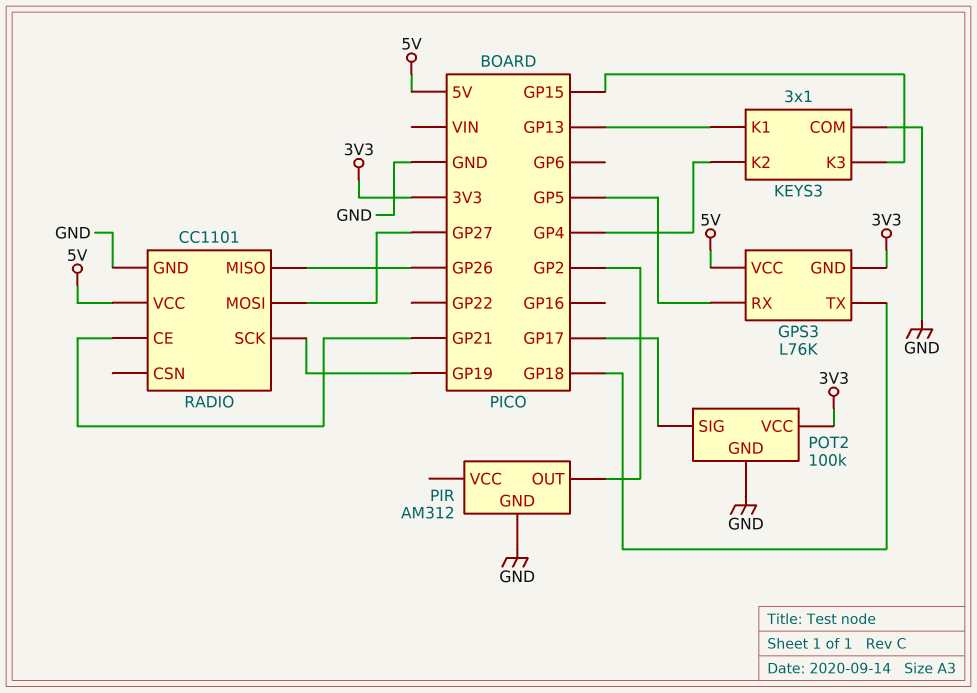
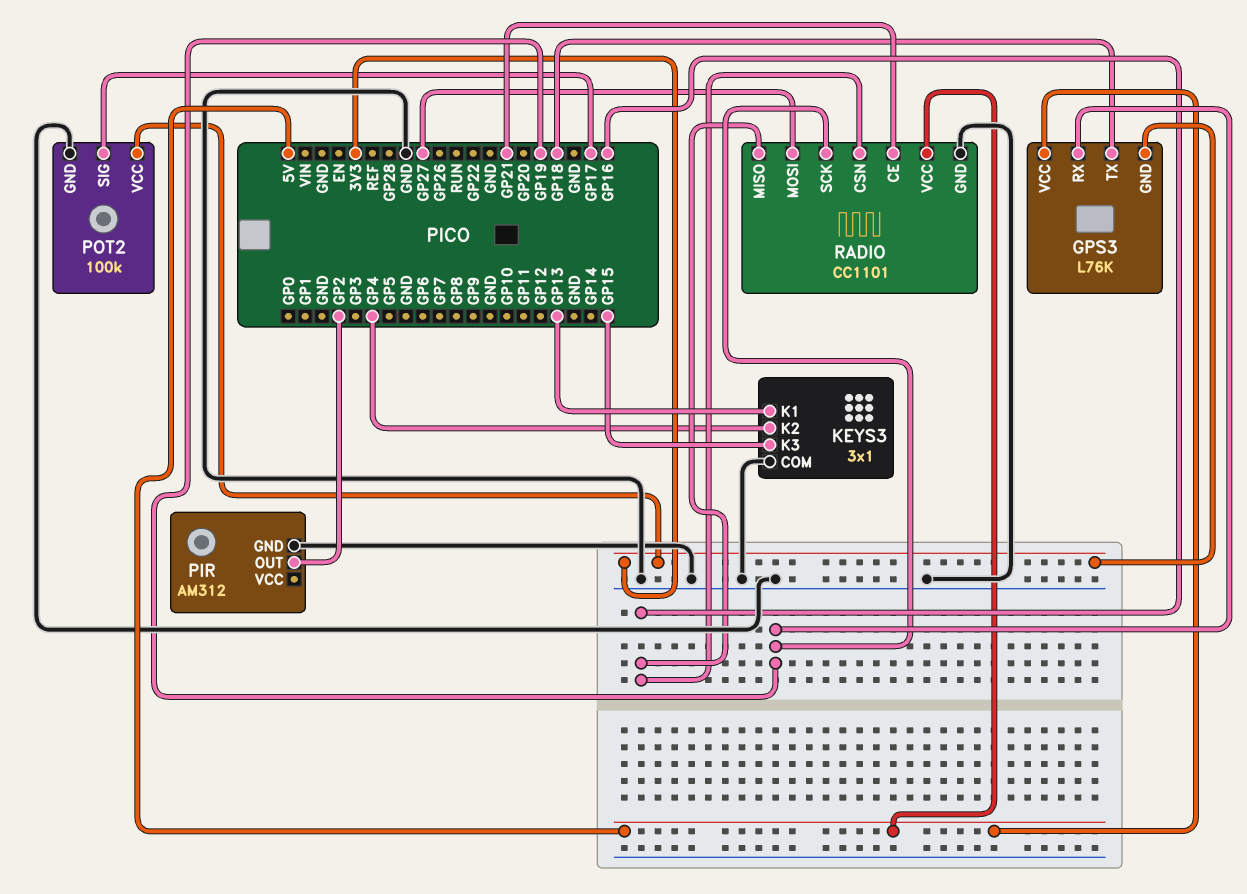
GPS3 pin RX: GP5 -> GP19
RADIO pin CSN: none -> GP16
RADIO pin MISO: GP26 -> GP16

